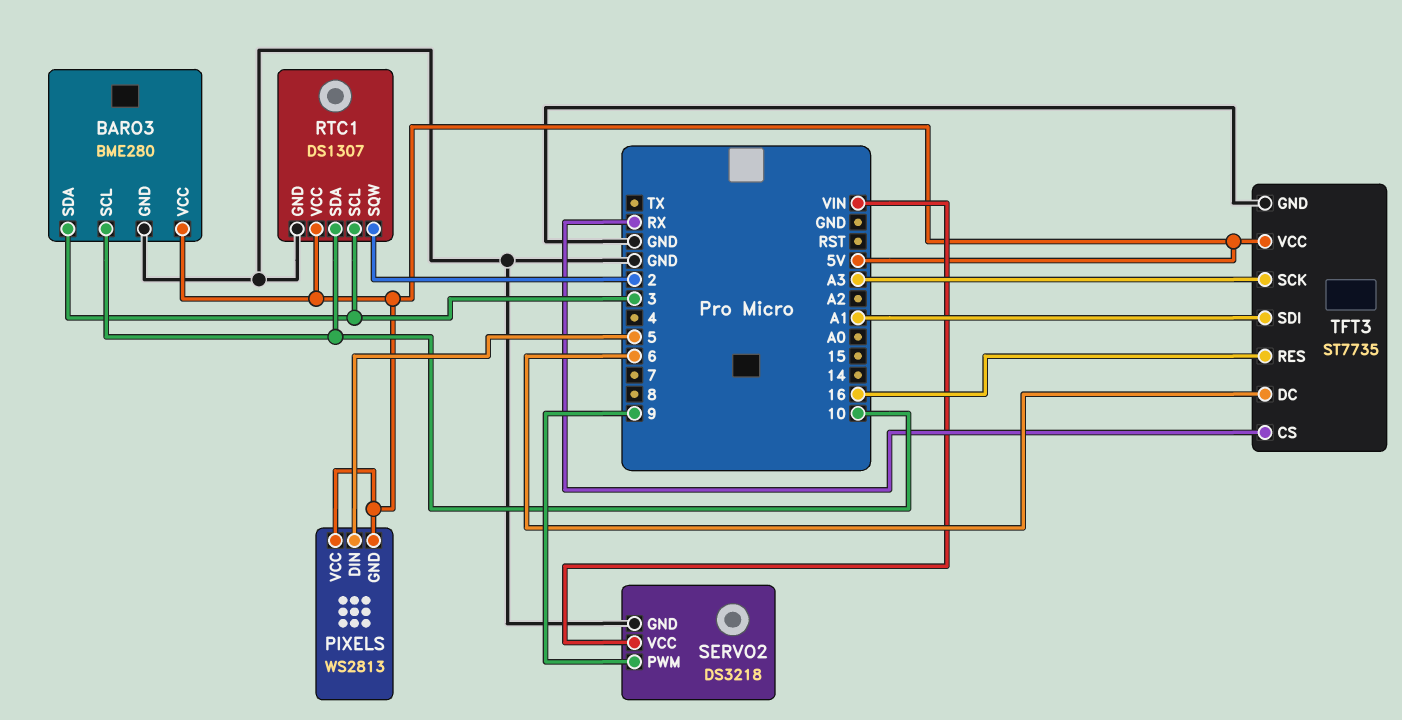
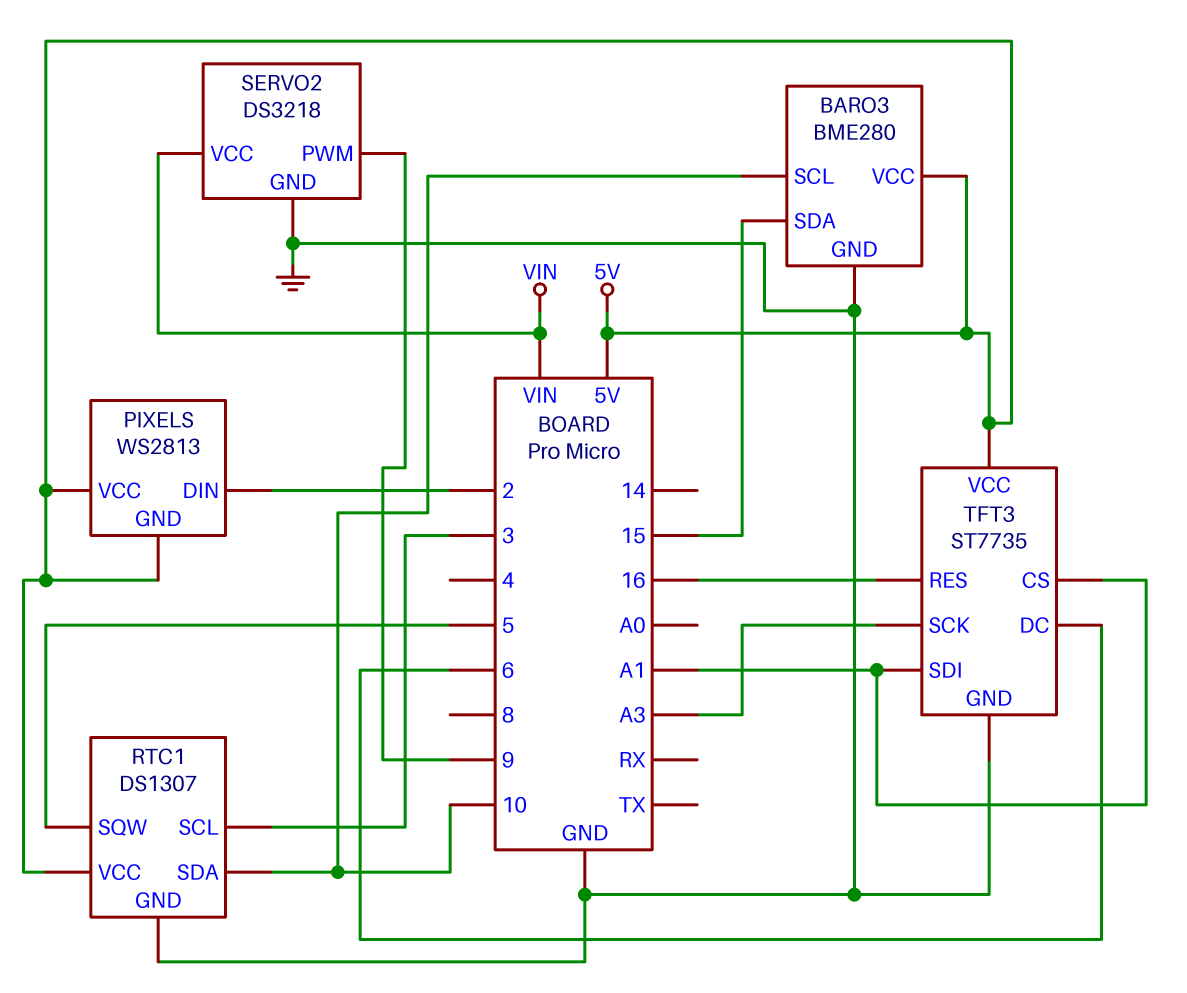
BARO3 pin SDA: 3 -> 15
PIXELS pin DIN: 5 -> 2
RTC1 pin SQW: 2 -> 5
TFT3 pin CS: RX -> A1

